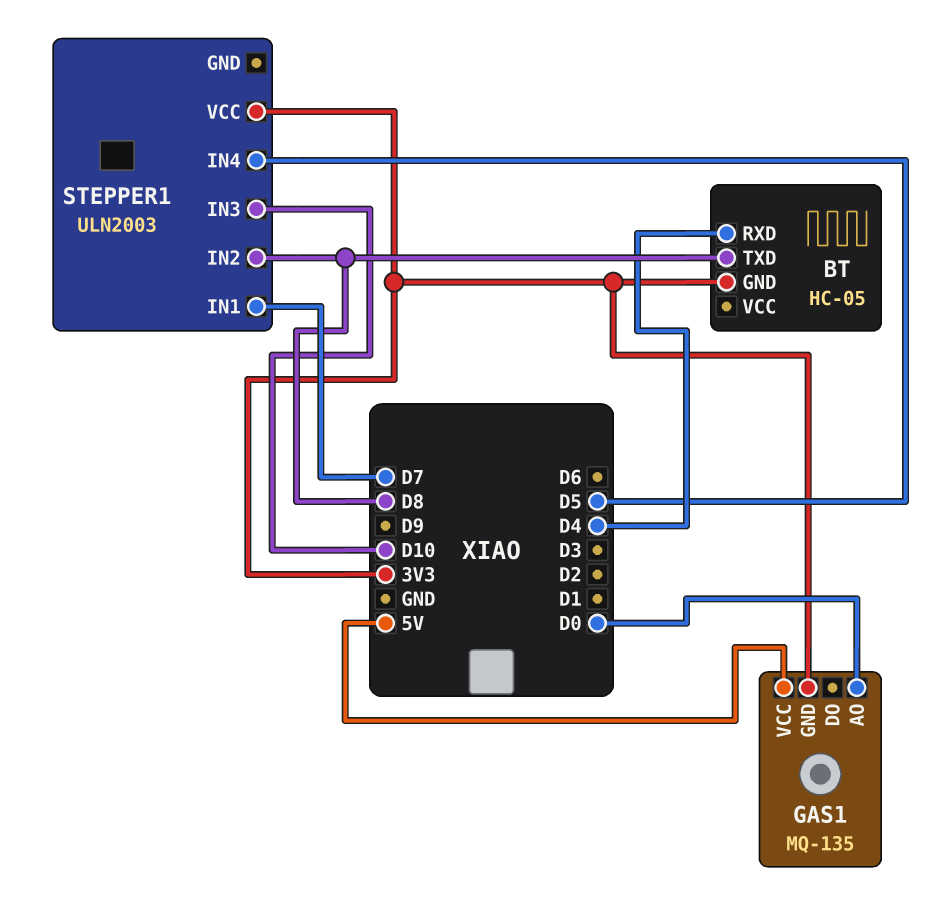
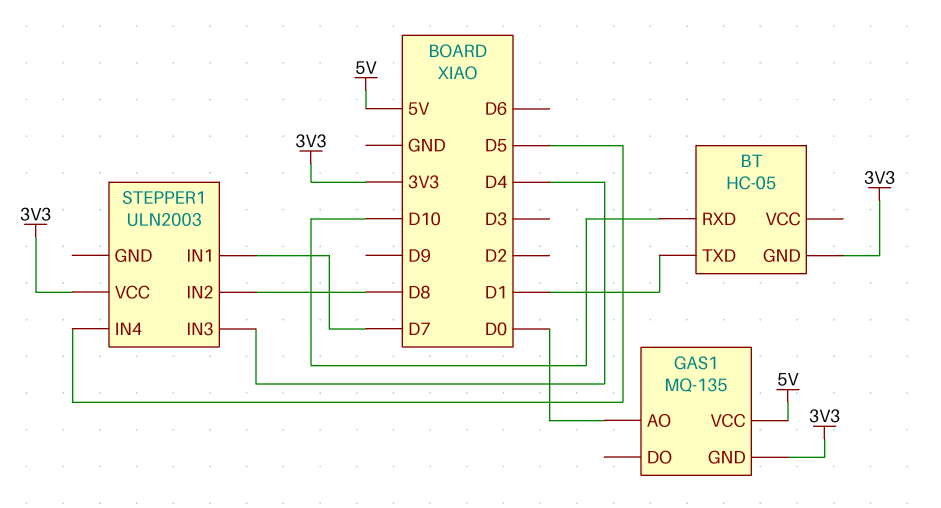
BT pin RXD: D4 -> D10
BT pin TXD: D8 -> D1
STEPPER1 pin IN3: D10 -> D4

